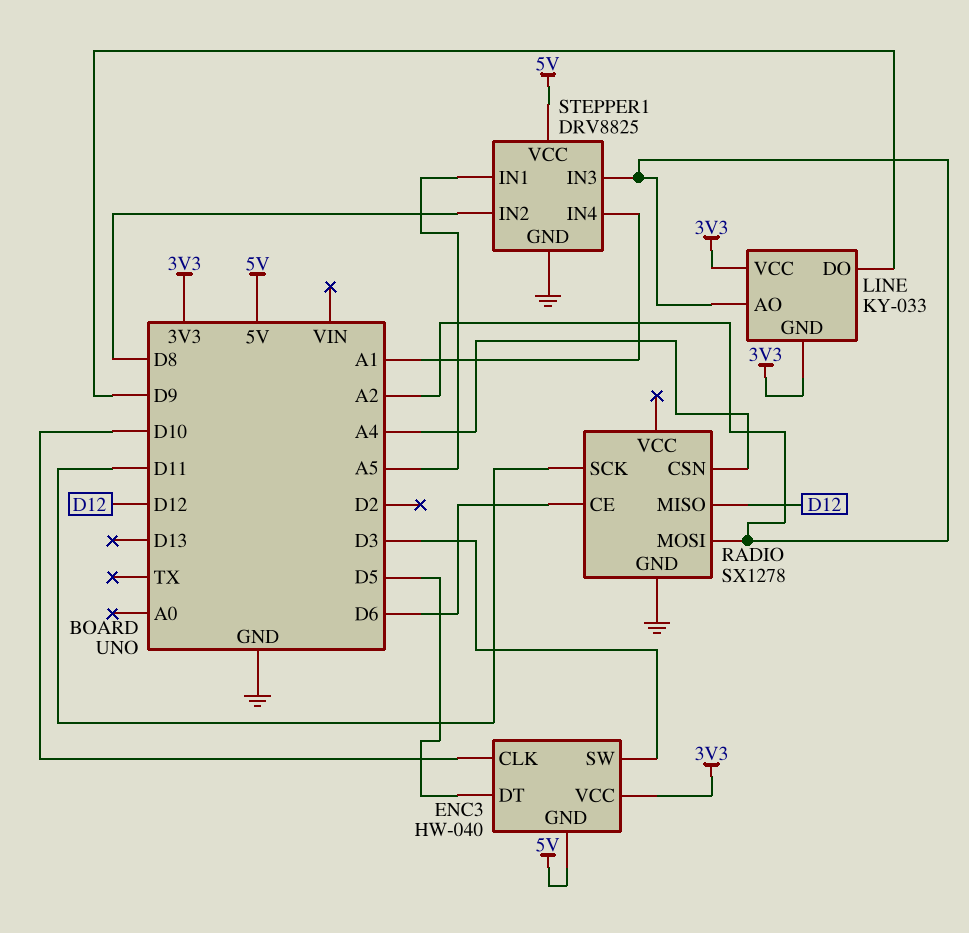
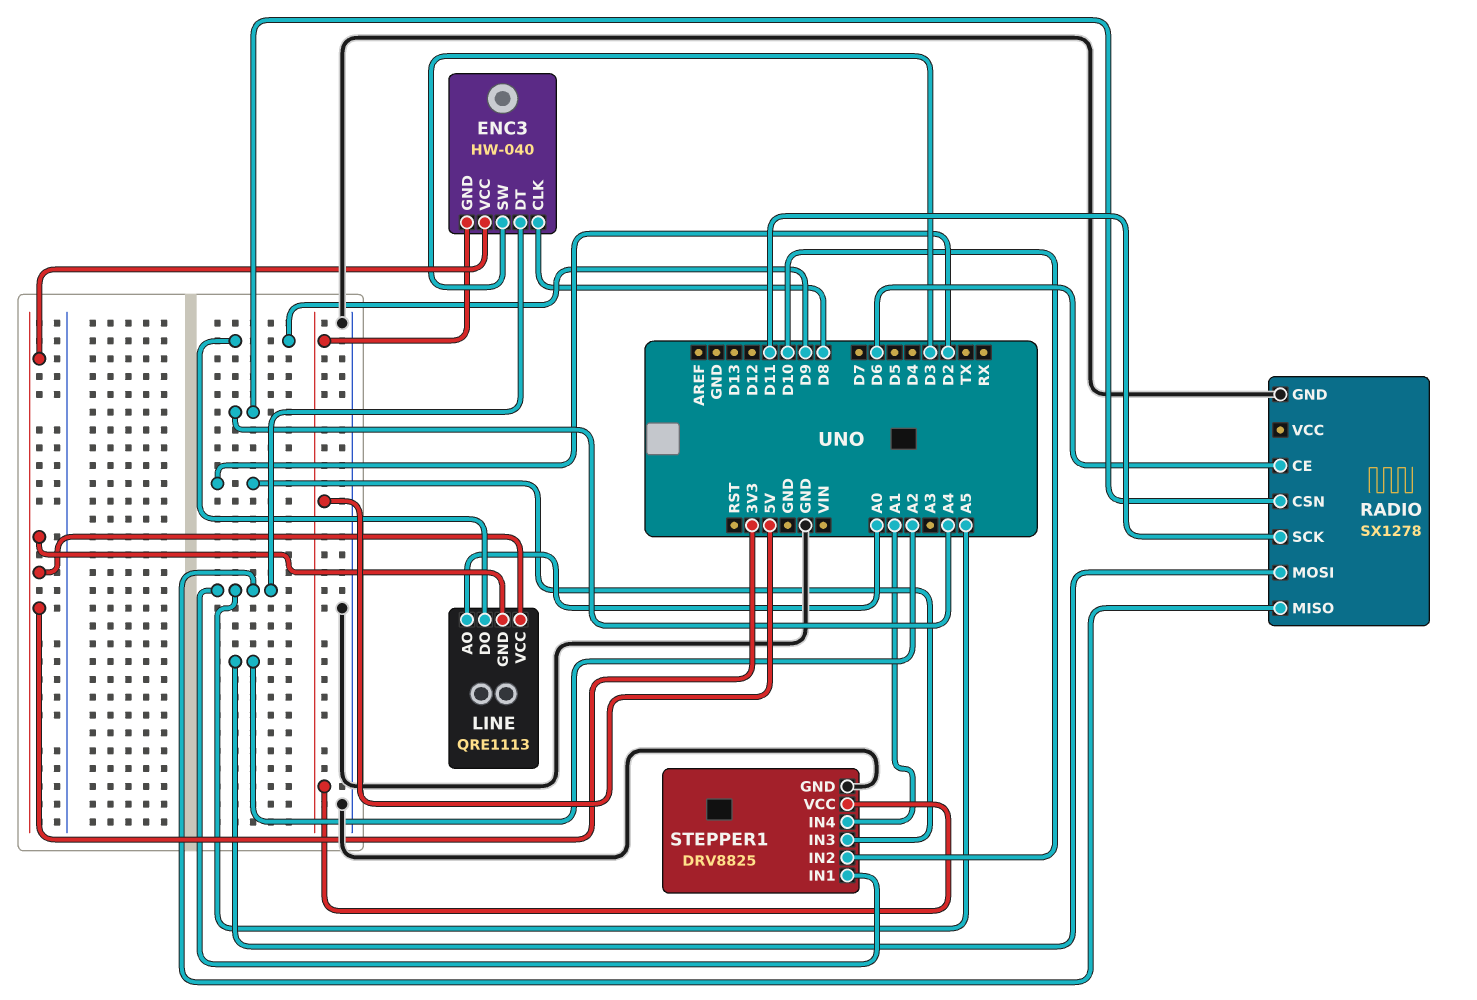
ENC3 pin CLK: D10 -> D8
ENC3 pin DT: D5 -> A5
LINE: KY-033 -> QRE1113
LINE pin AO: A2 -> A0
RADIO pin MISO: D12 -> A5
STEPPER1 pin IN2: D8 -> D10
STEPPER1 pin IN3: A2 -> D2

